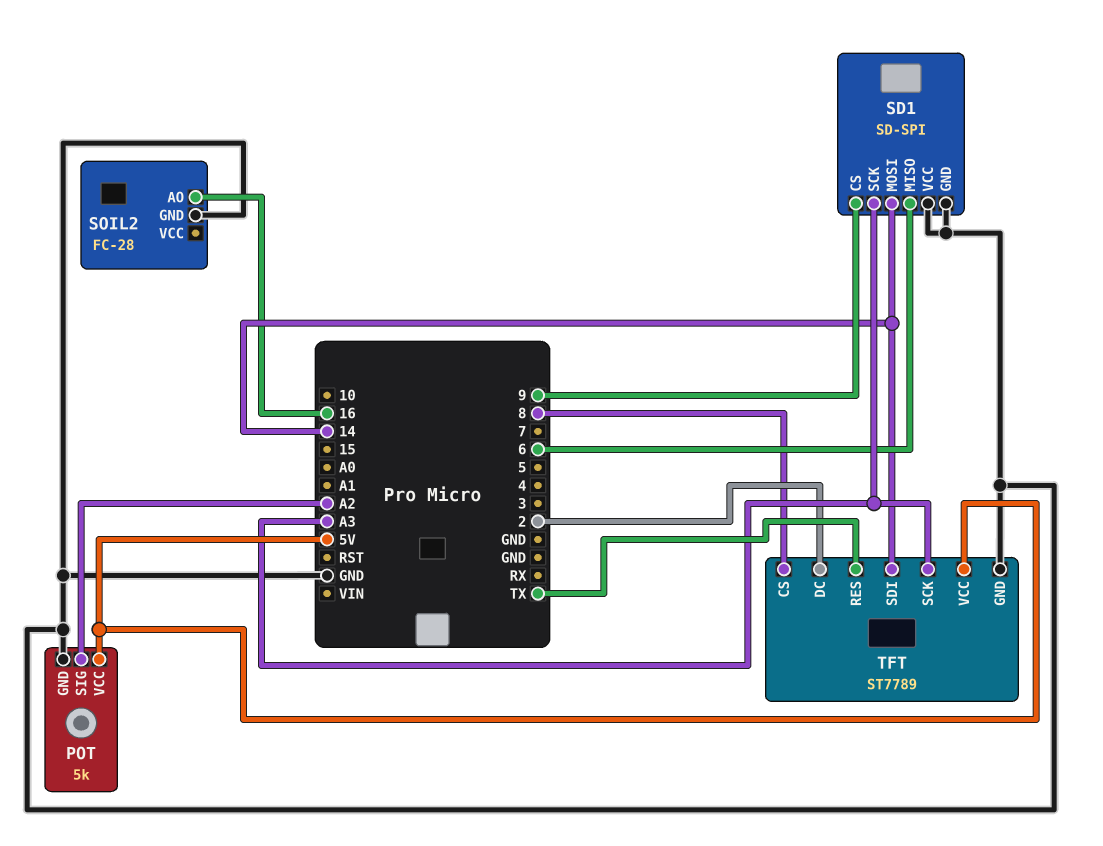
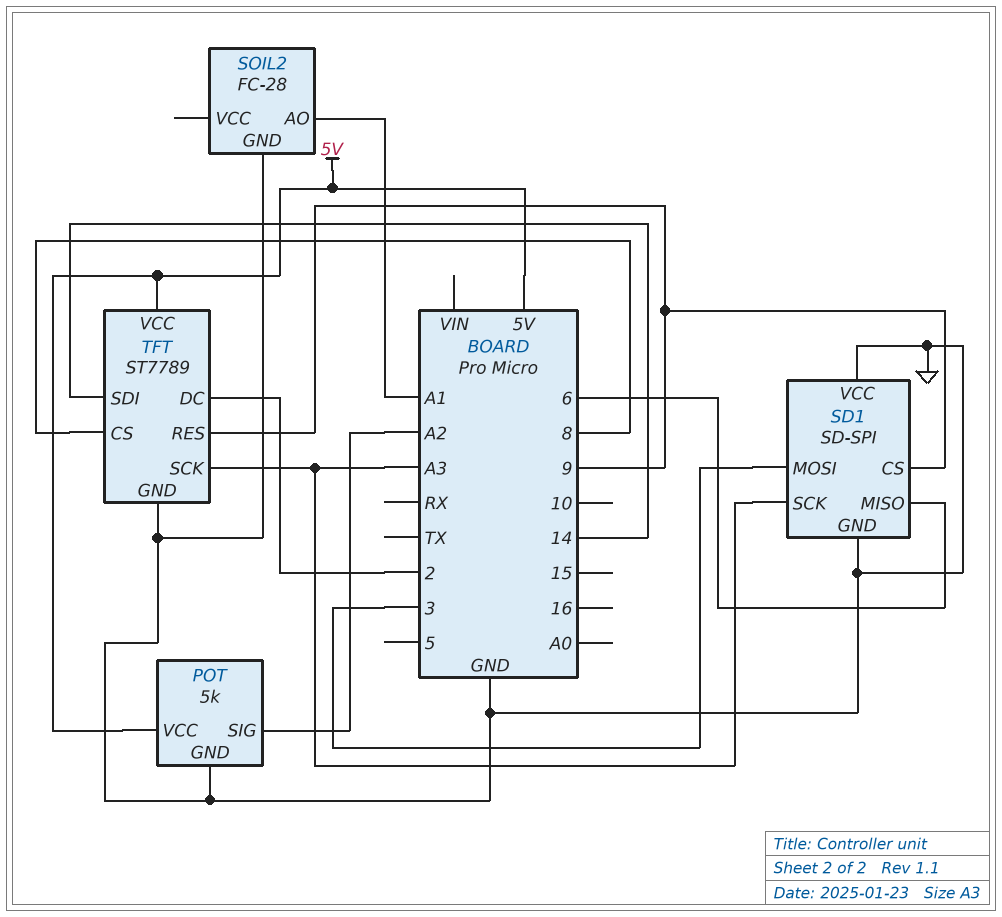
SD1 pin MOSI: 14 -> 3
SOIL2 pin AO: 16 -> A1
TFT pin RES: TX -> 9

